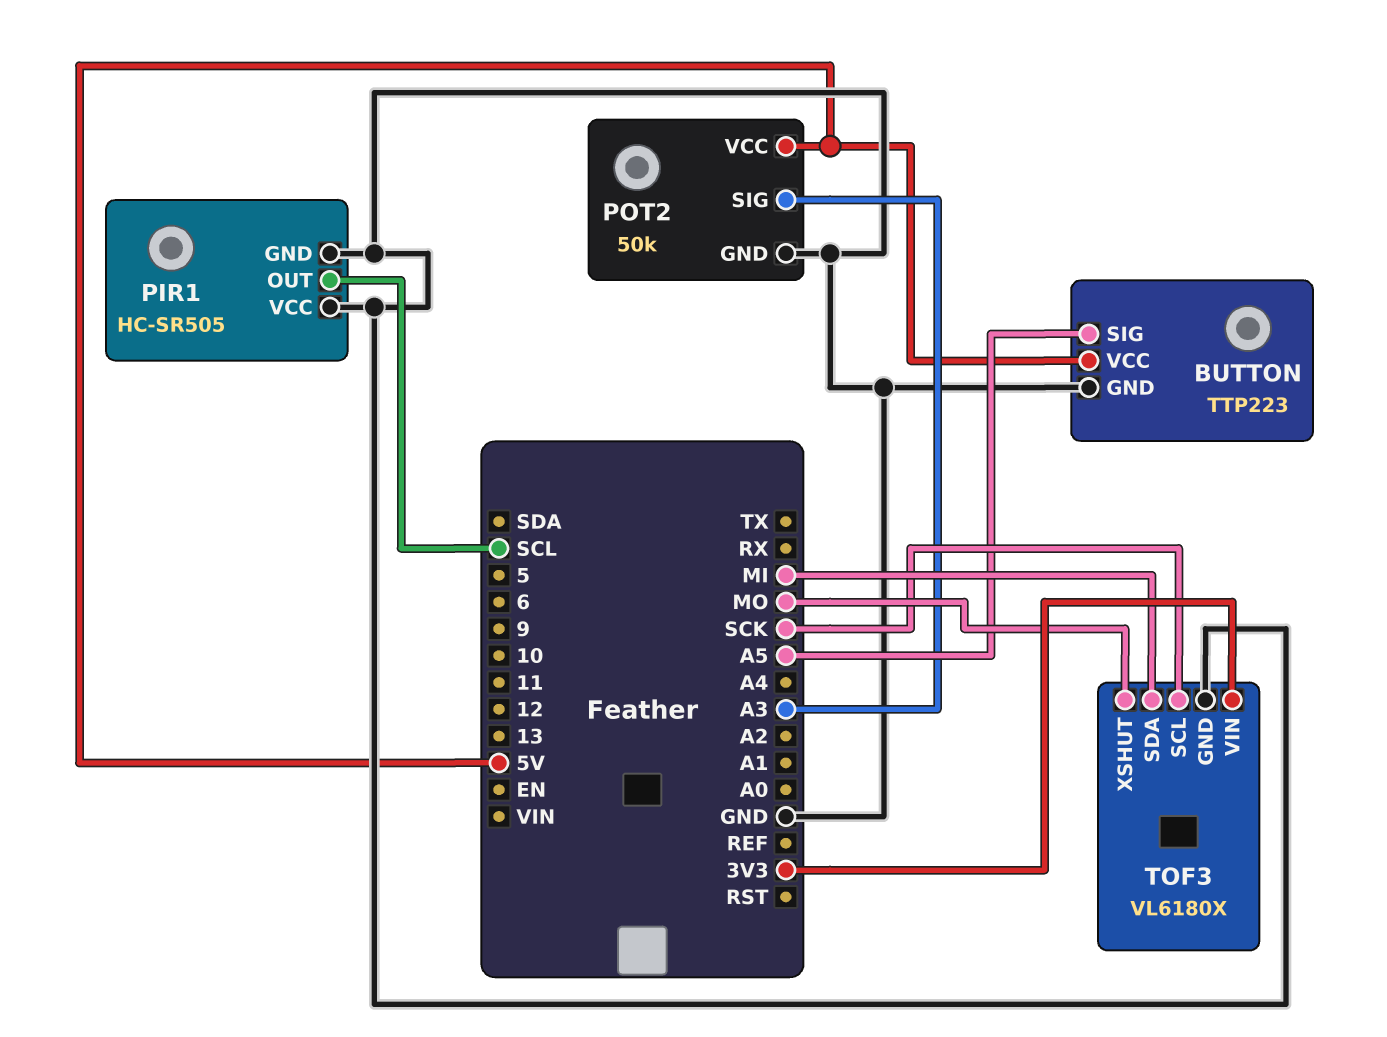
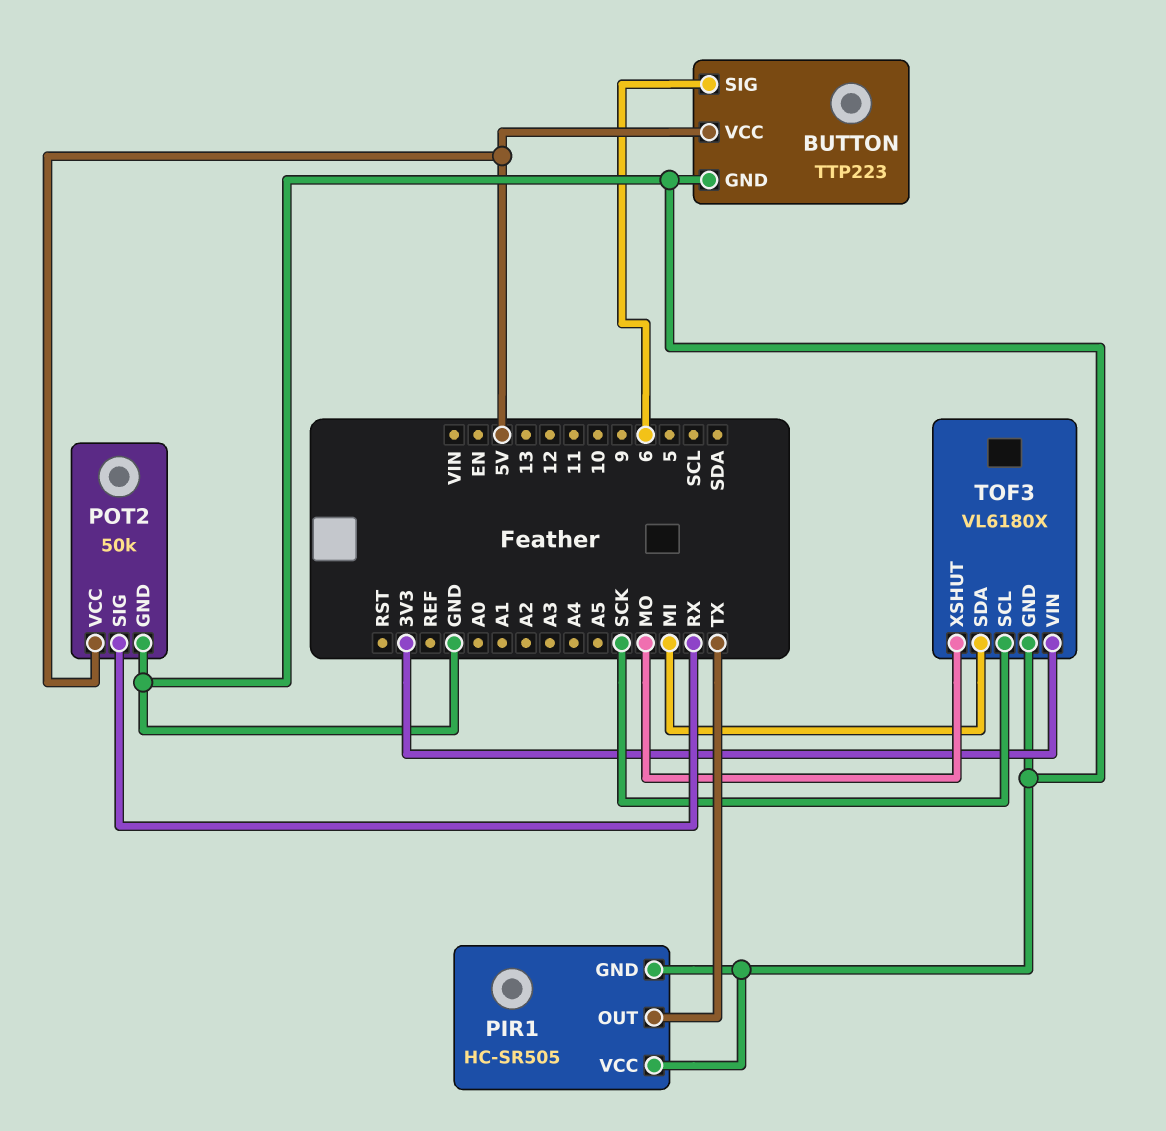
BUTTON pin SIG: A5 -> 6
PIR1 pin OUT: SCL -> TX
POT2 pin SIG: A3 -> RX

